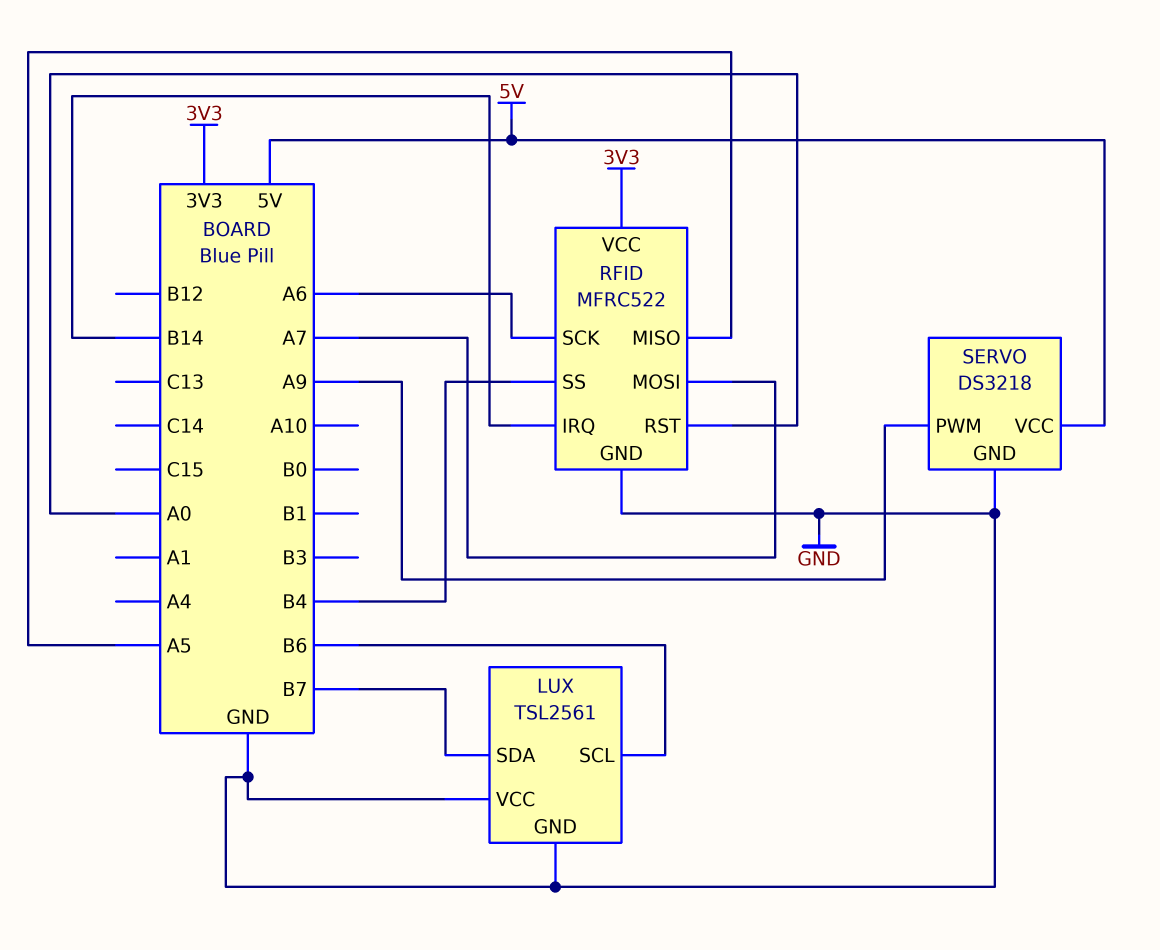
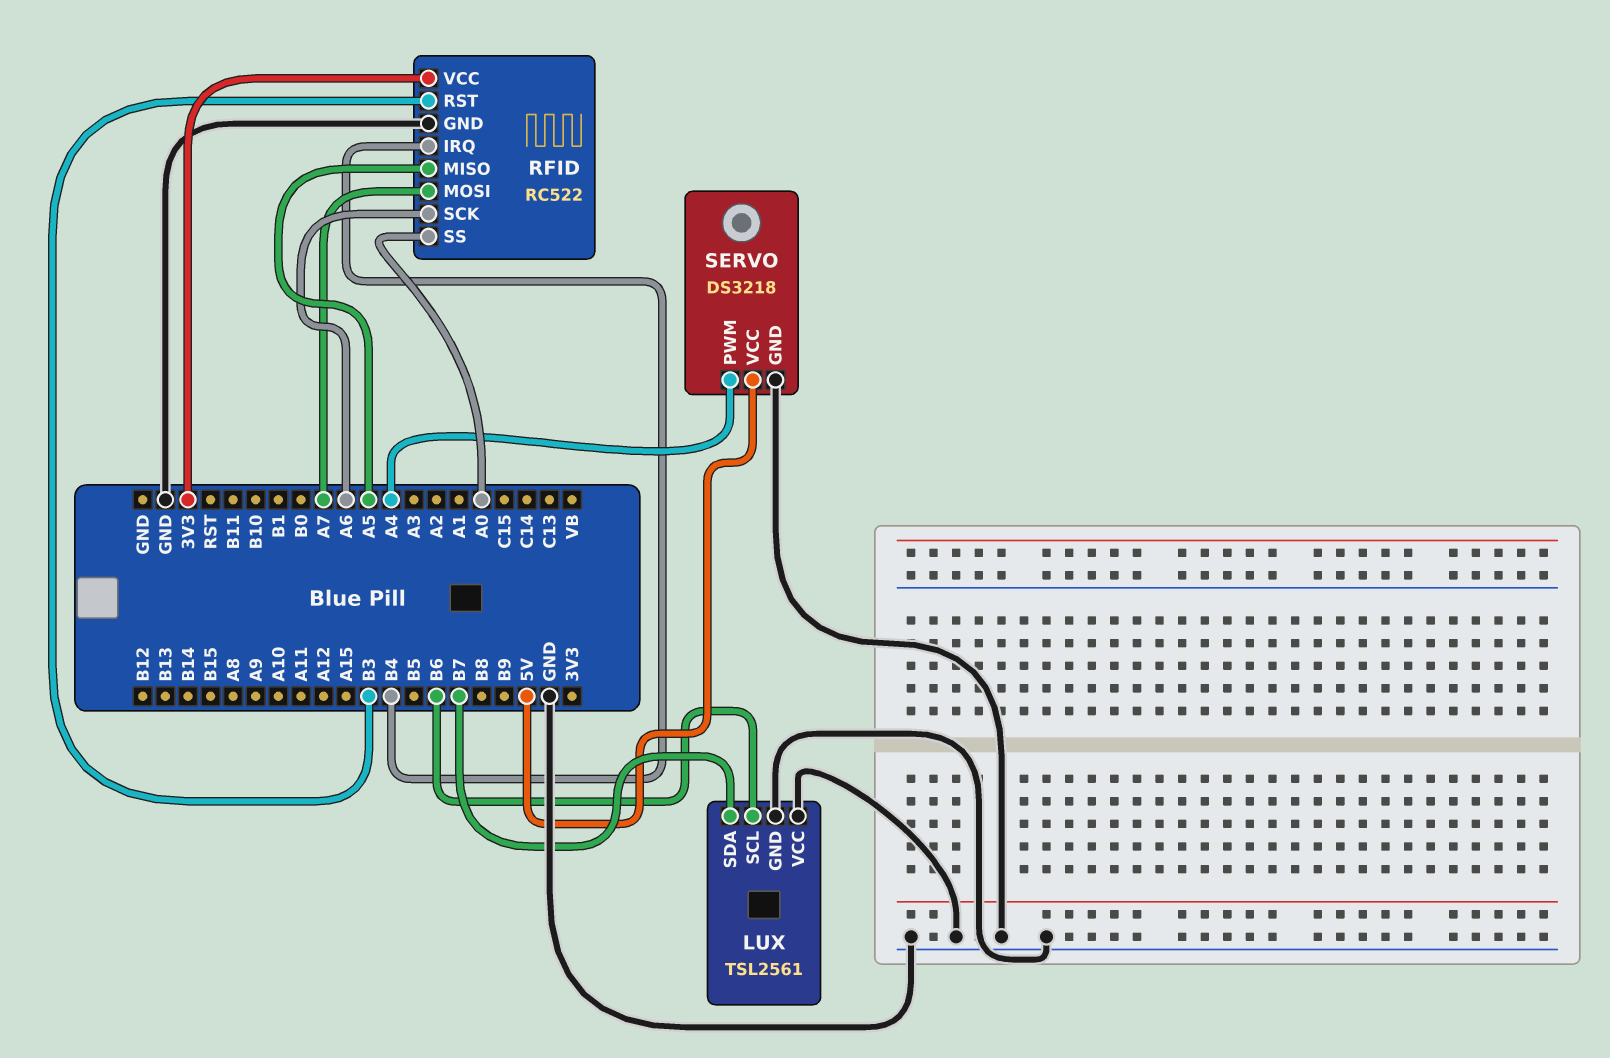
RFID: MFRC522 -> RC522
RFID pin IRQ: B14 -> B4
RFID pin RST: A0 -> B3
RFID pin SS: B4 -> A0
SERVO pin PWM: A9 -> A4

